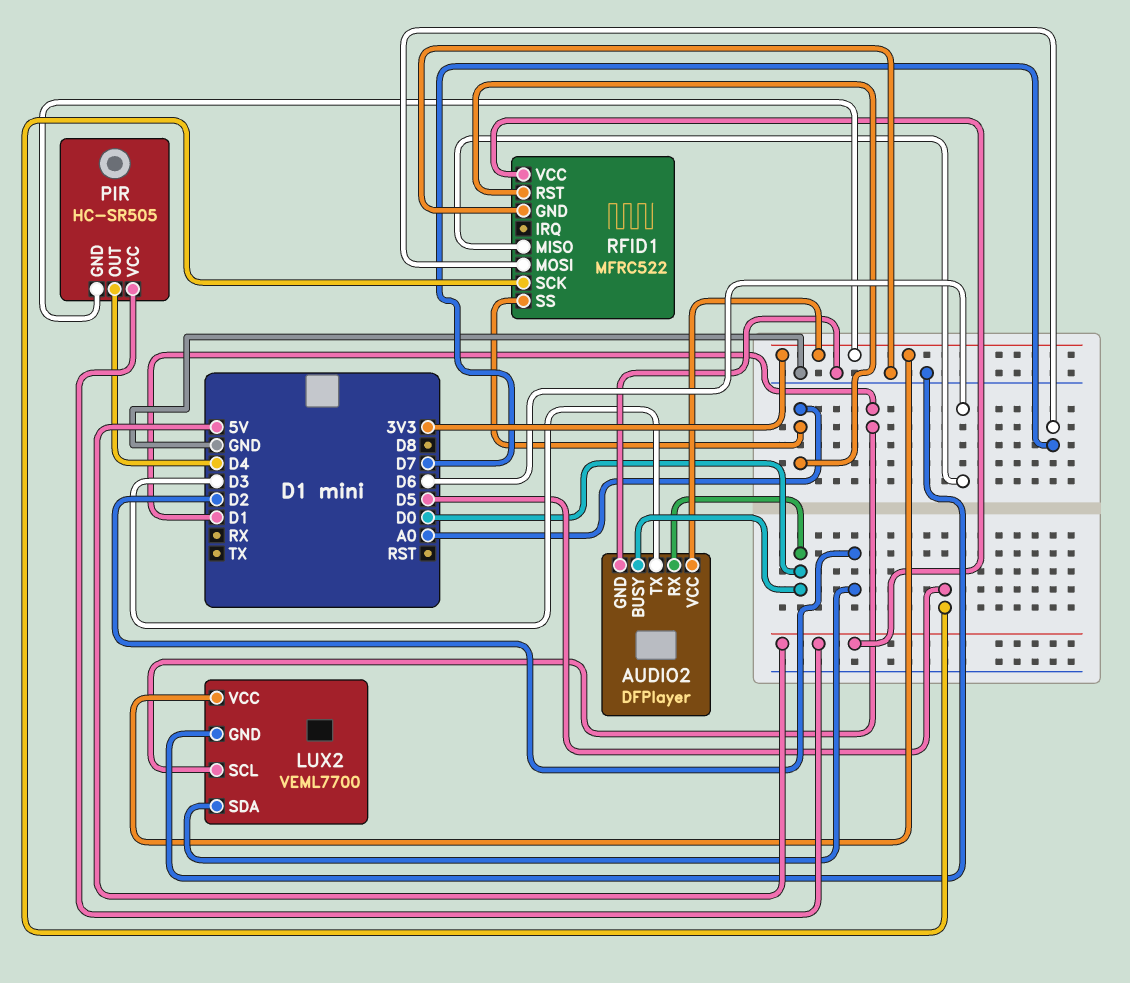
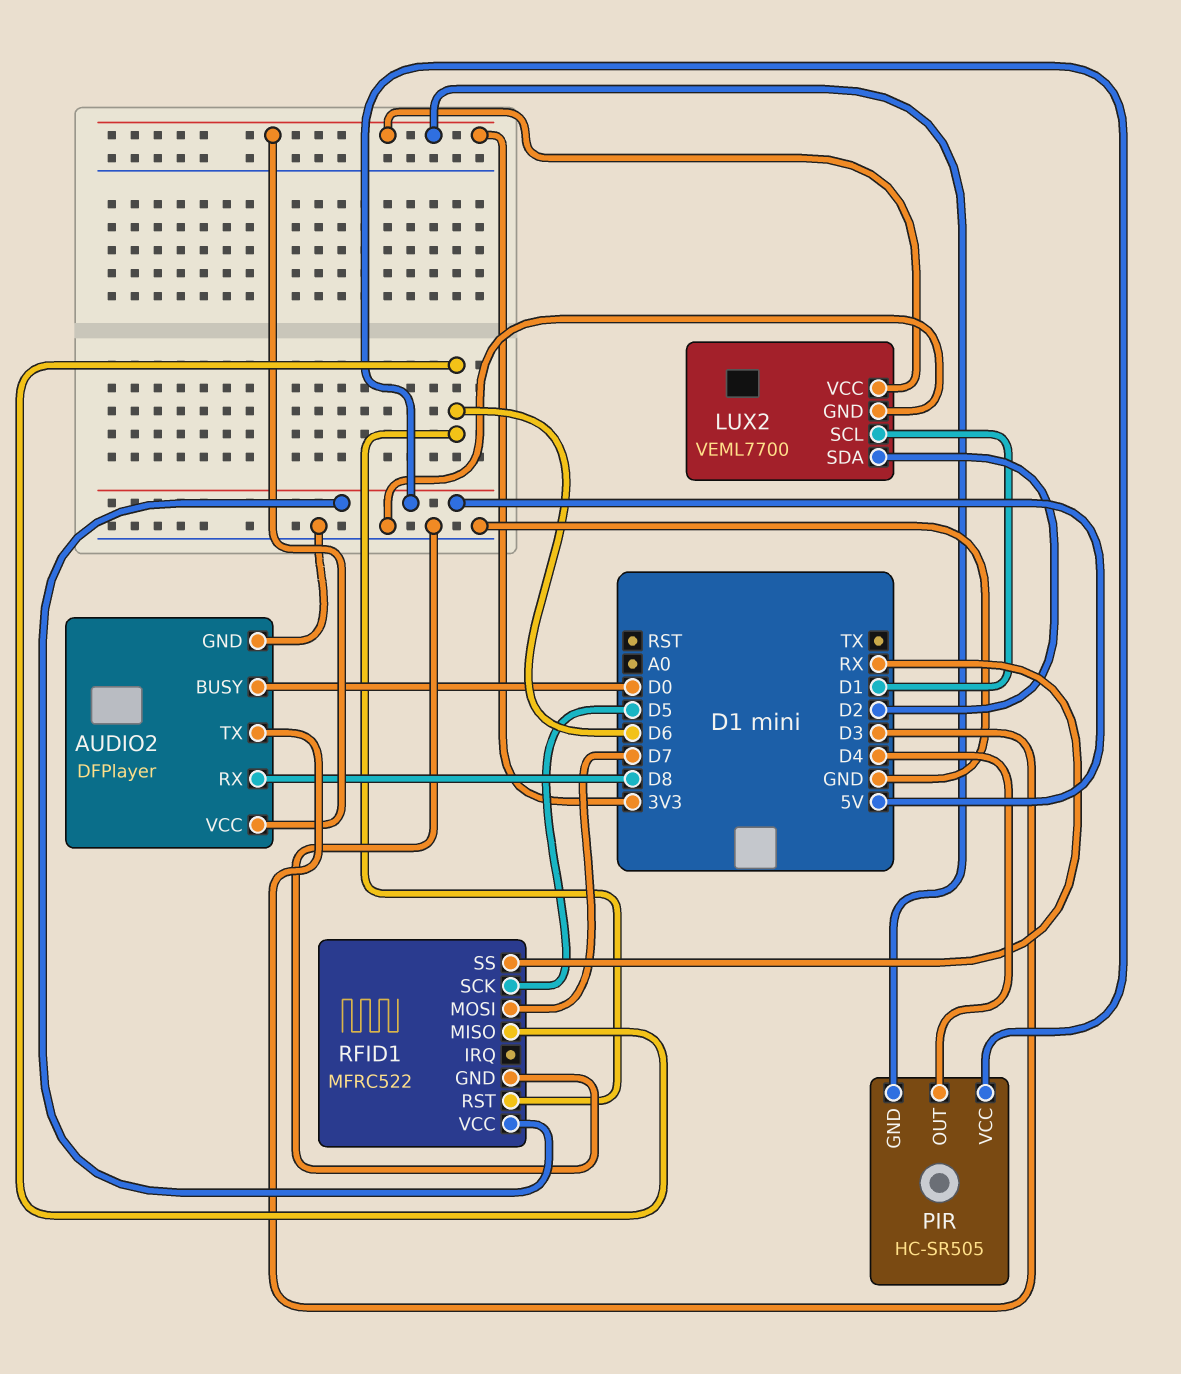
AUDIO2 pin RX: D0 -> D8
RFID1 pin RST: A0 -> D6
RFID1 pin SS: A0 -> RX

